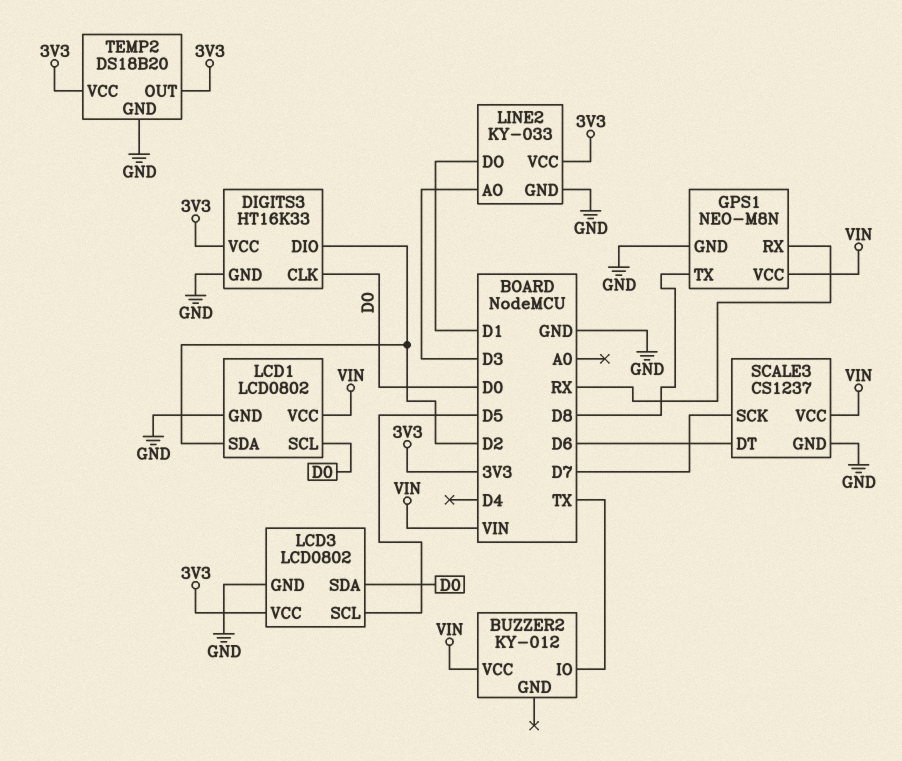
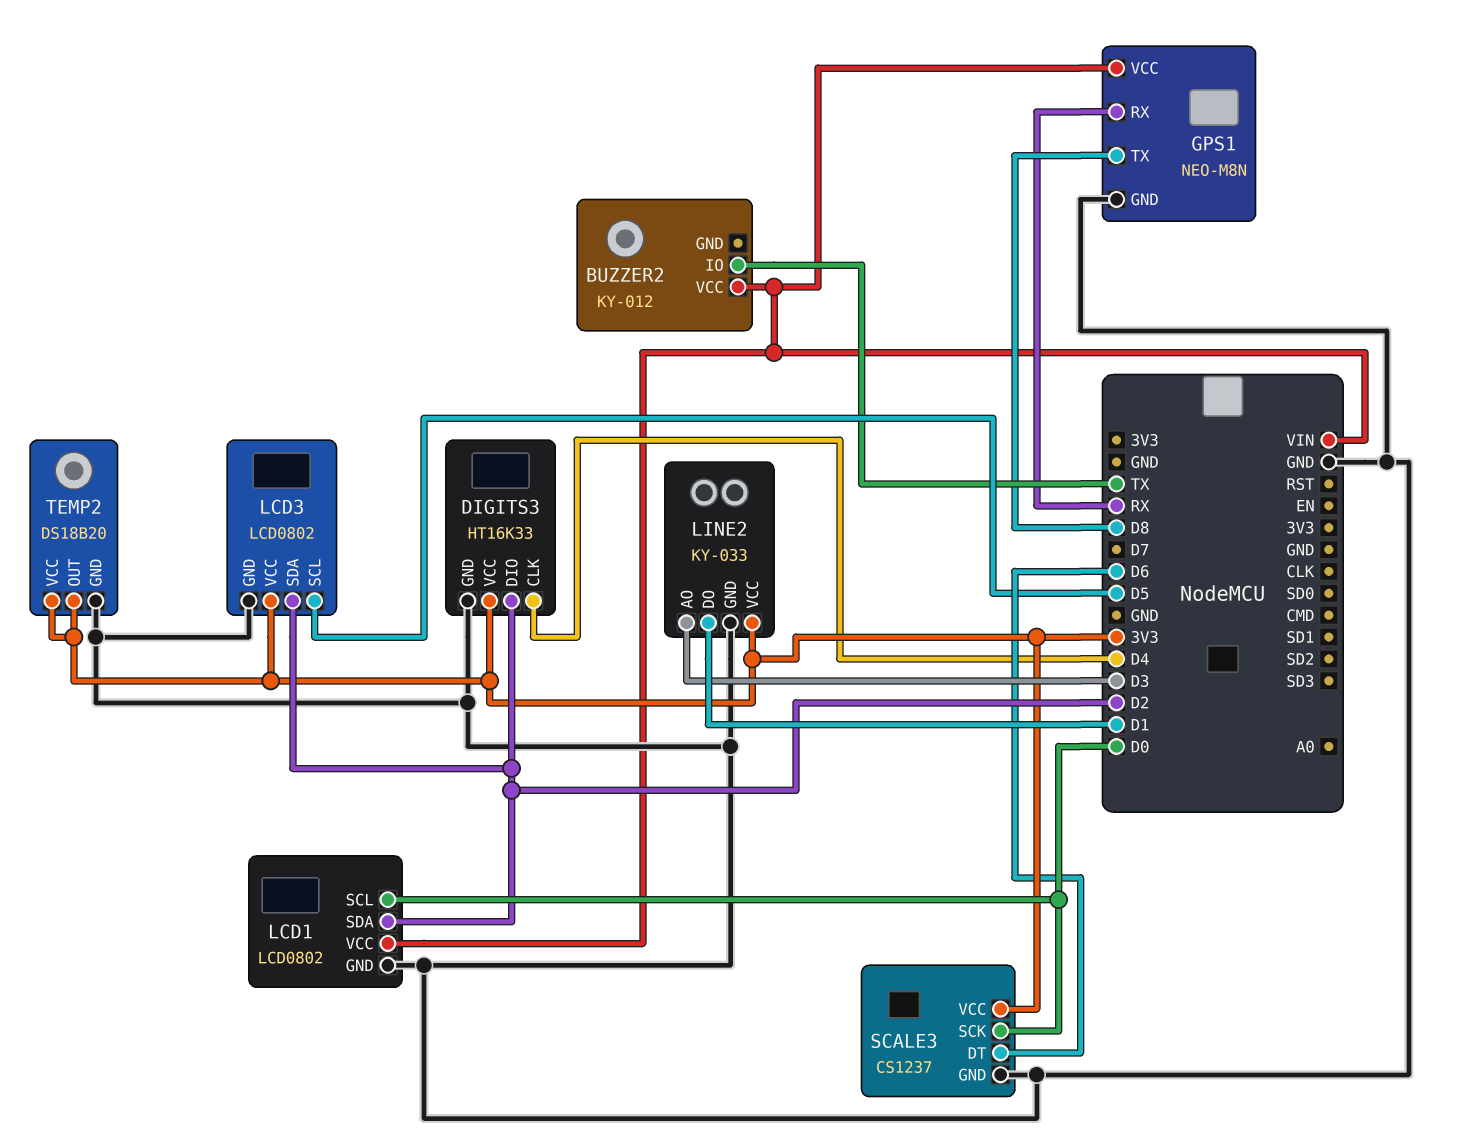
DIGITS3 pin CLK: D0 -> D4
LCD3 pin SDA: D0 -> D2
SCALE3 pin SCK: D7 -> D0
SCALE3 pin VCC: VIN -> 3V3

